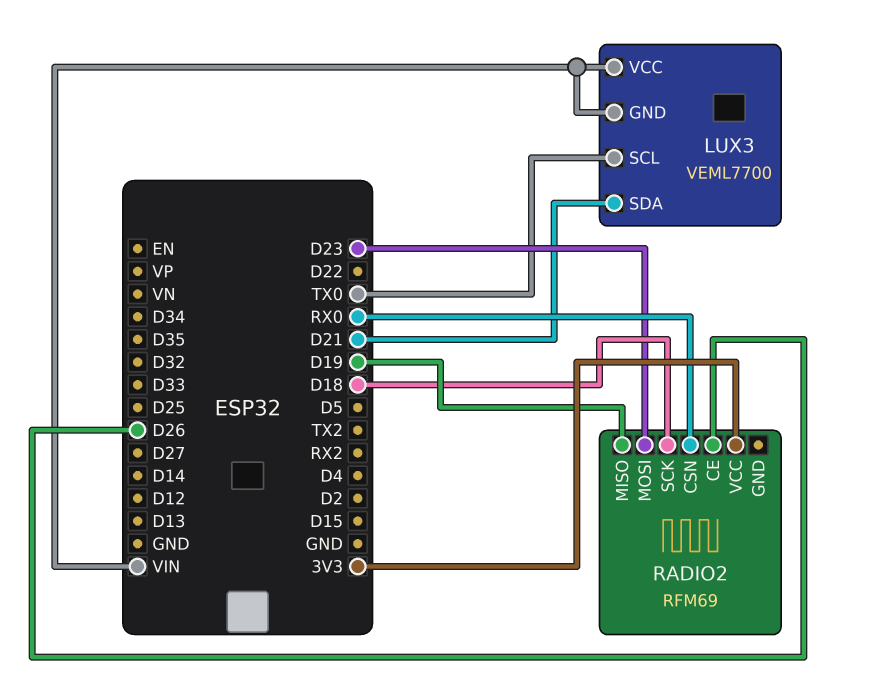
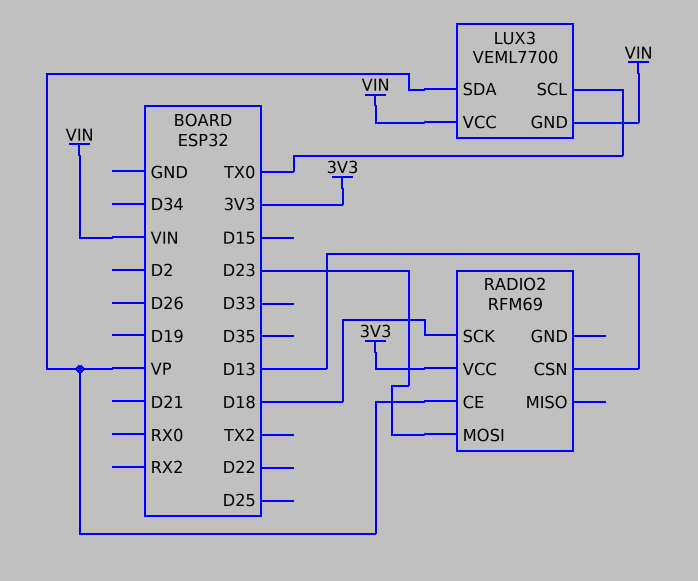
LUX3 pin SDA: D21 -> VP
RADIO2 pin CE: D26 -> VP
RADIO2 pin CSN: RX0 -> D13
RADIO2 pin MISO: D19 -> none

